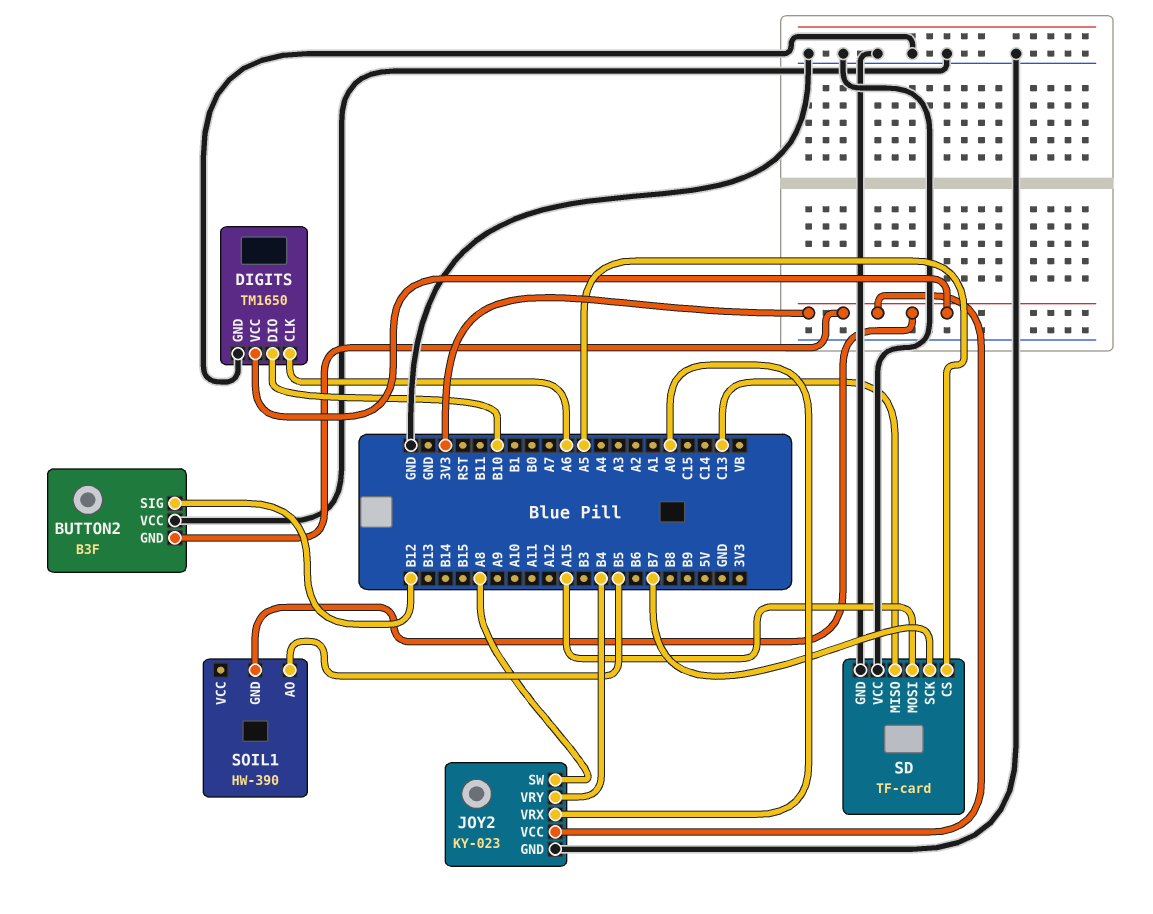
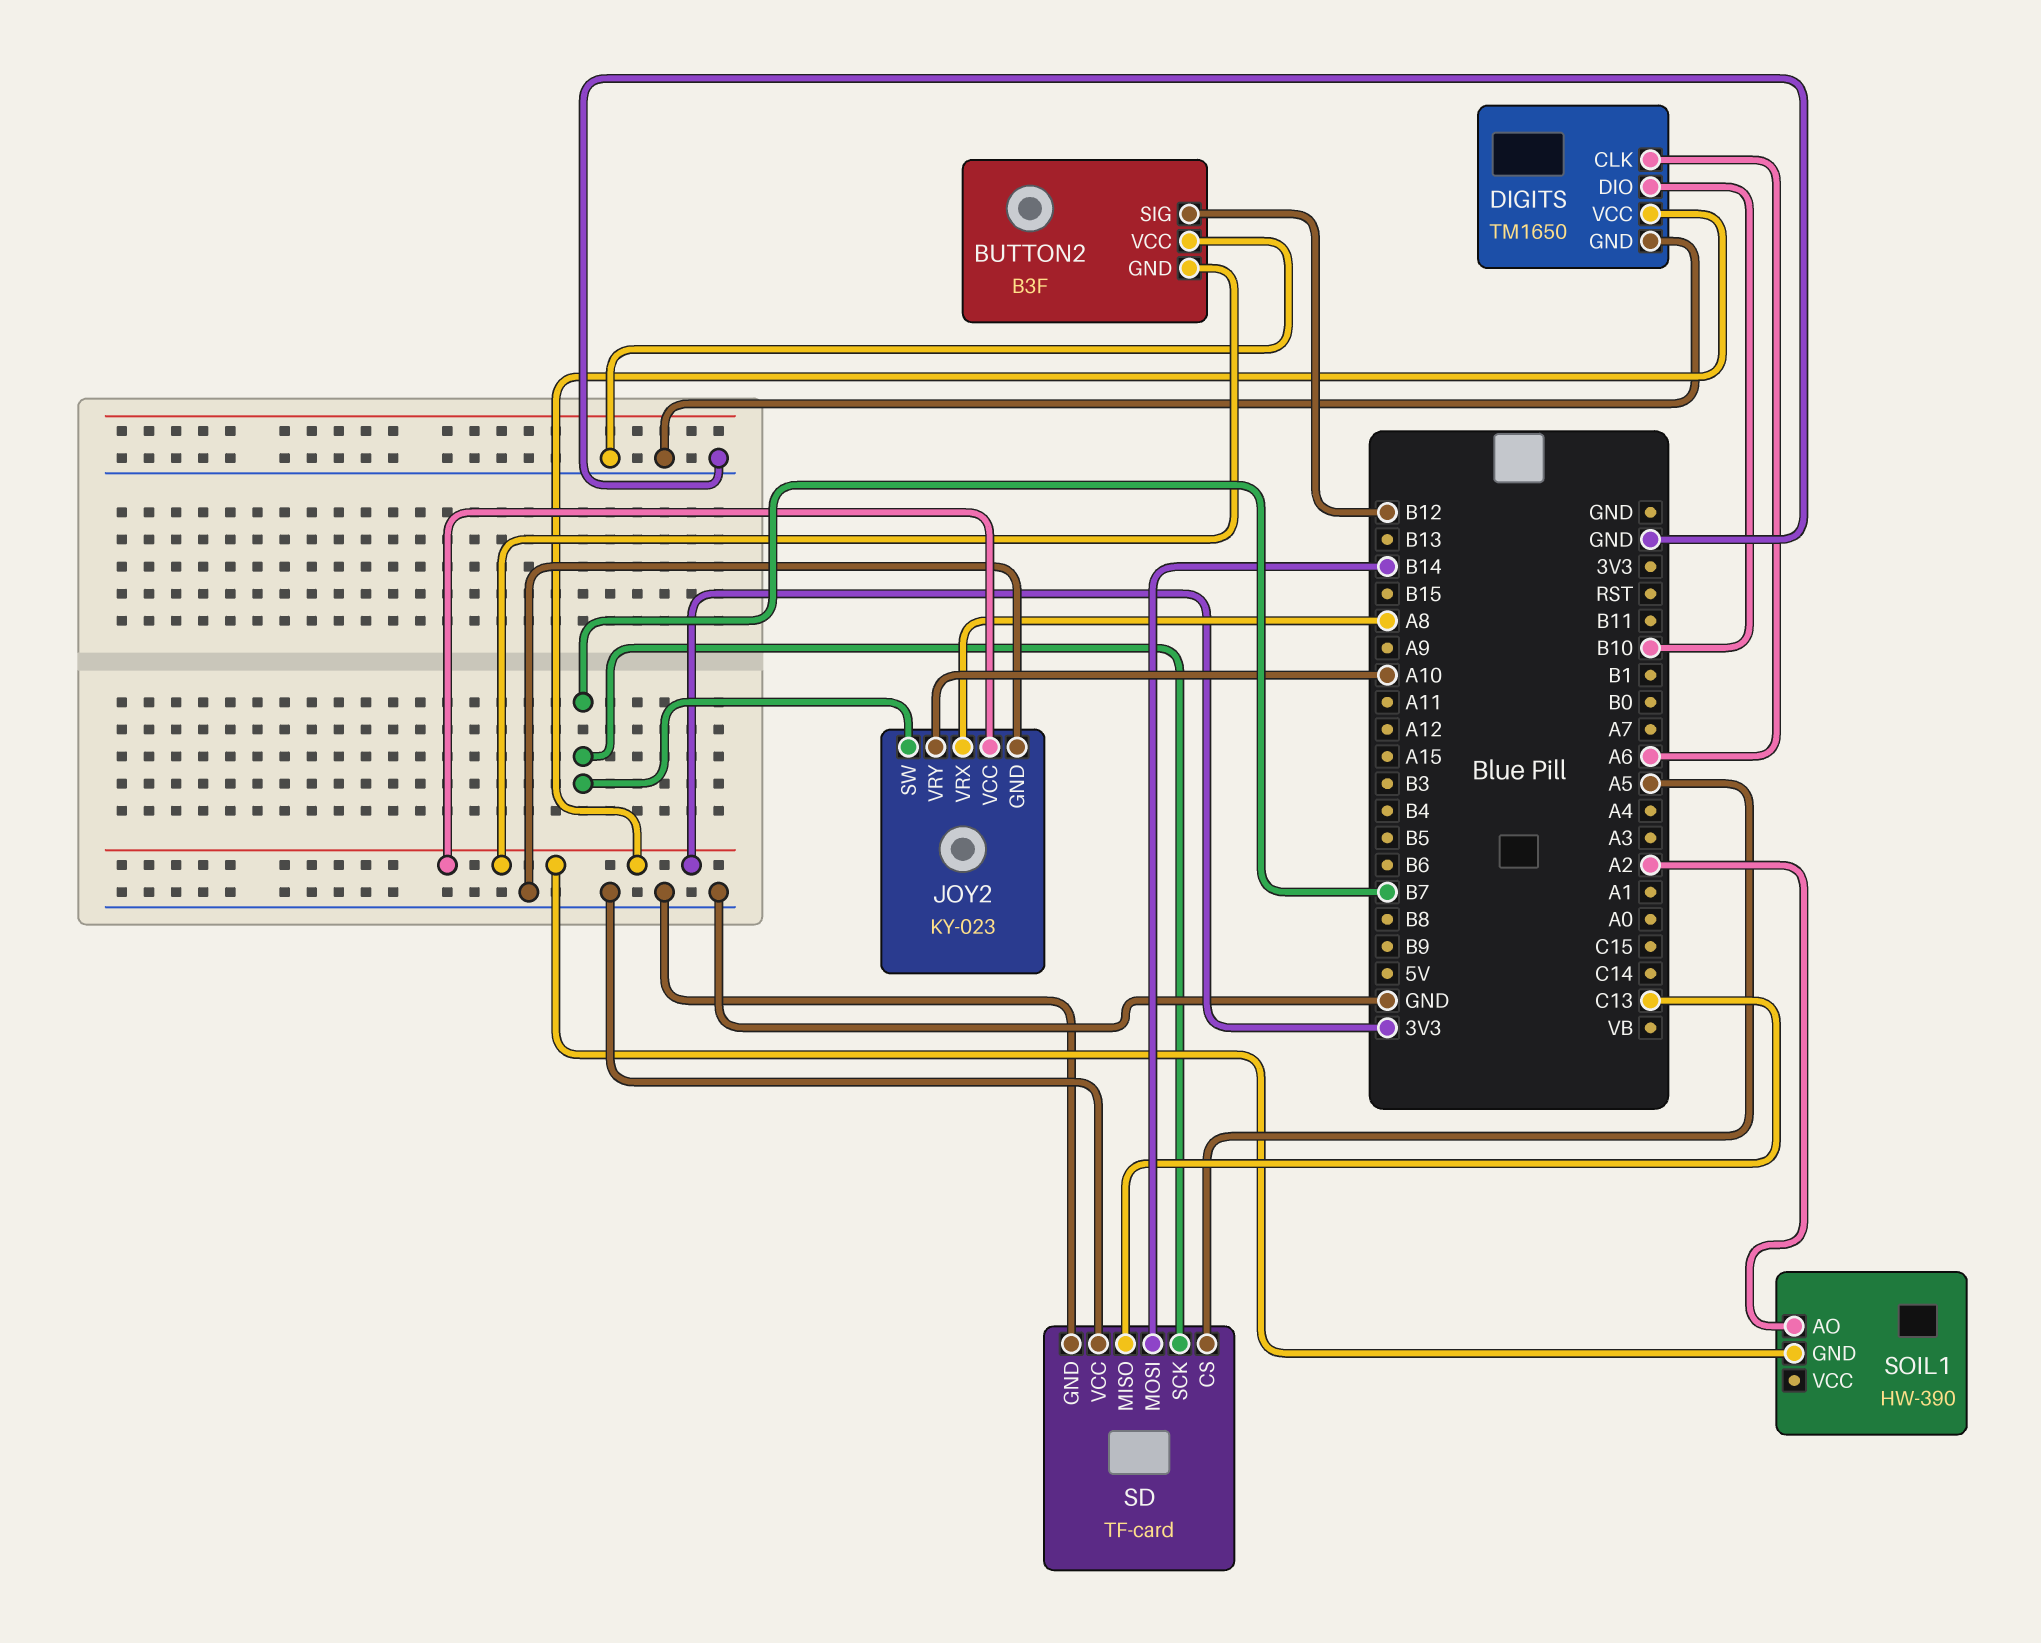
JOY2 pin SW: A8 -> B7
JOY2 pin VRX: A0 -> A8
JOY2 pin VRY: B4 -> A10
SD pin MOSI: A15 -> B14
SOIL1 pin AO: B5 -> A2

